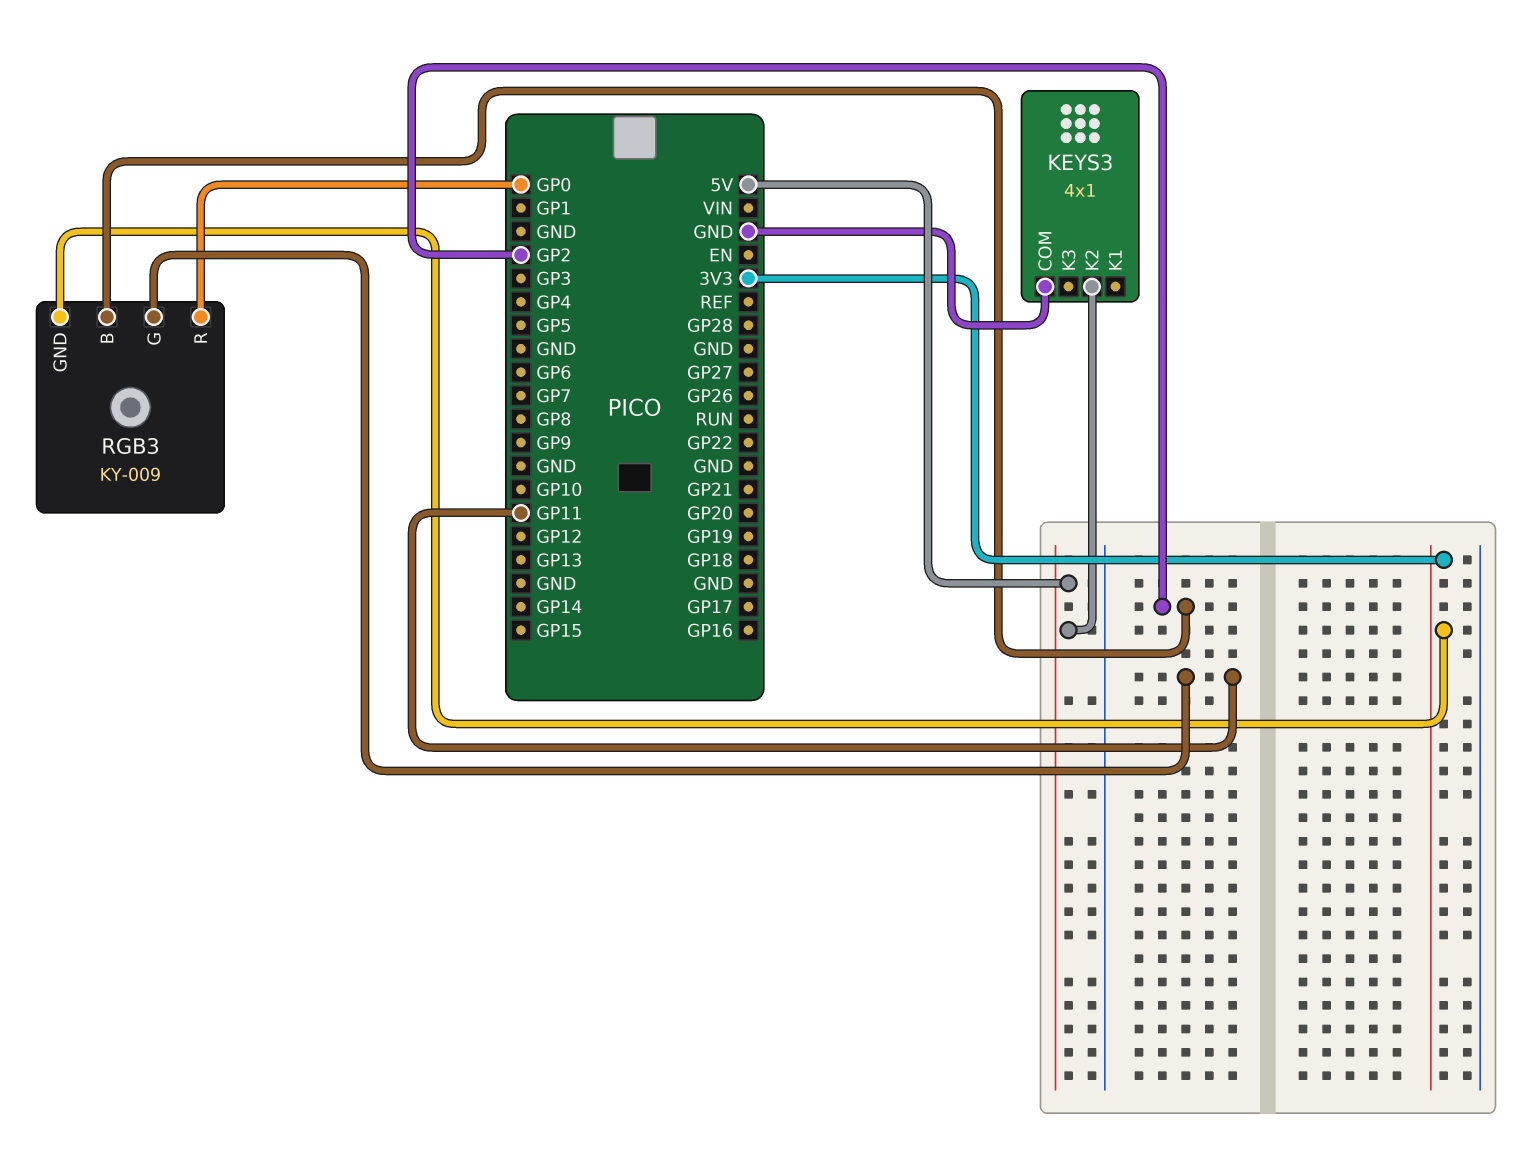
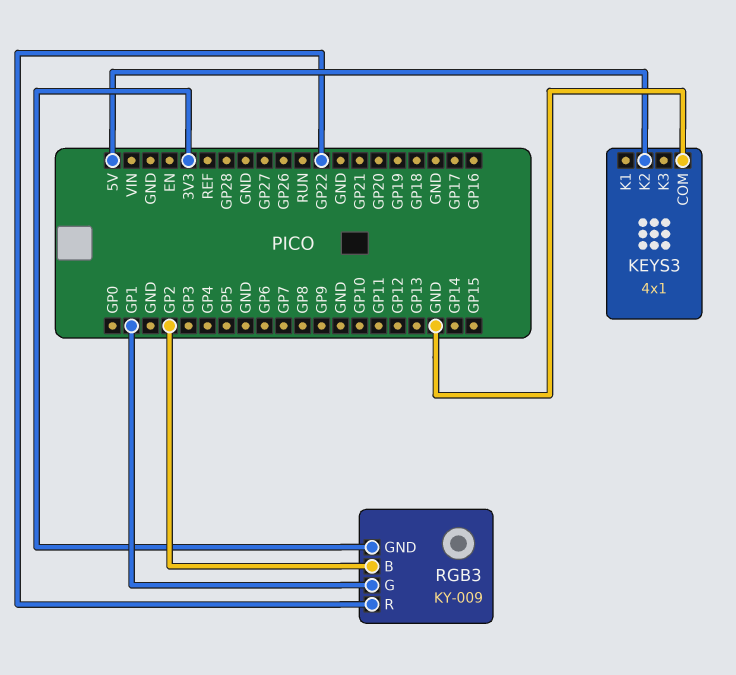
RGB3 pin G: GP11 -> GP1
RGB3 pin R: GP0 -> GP22

